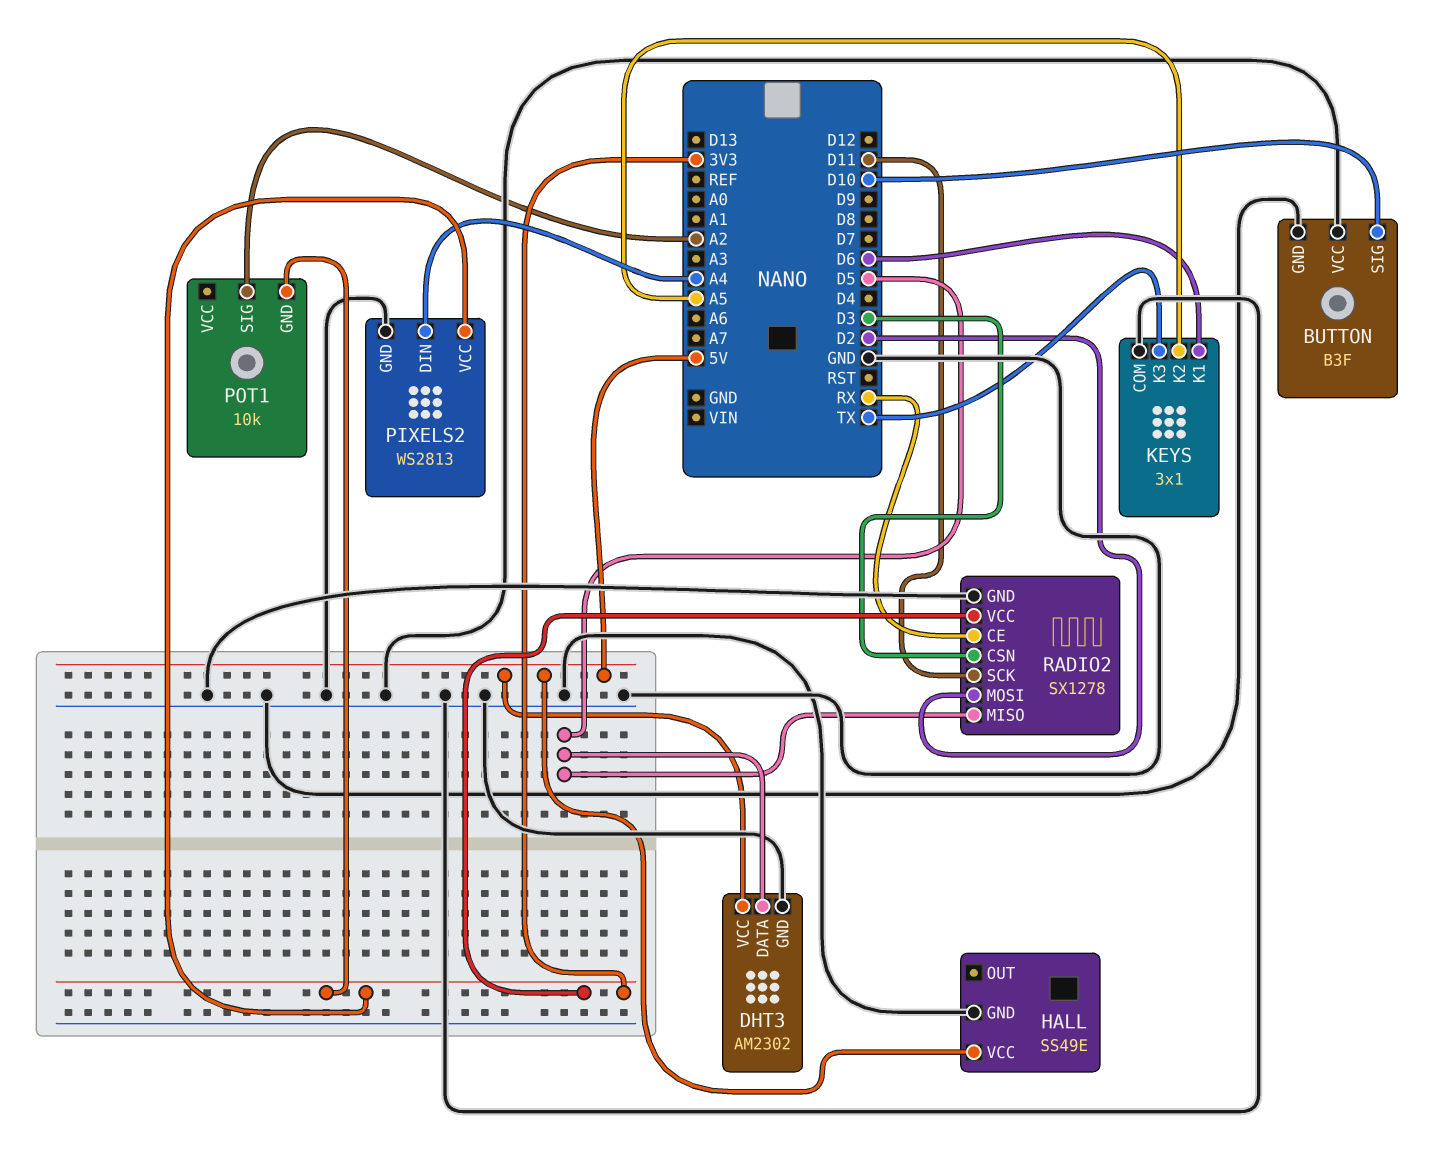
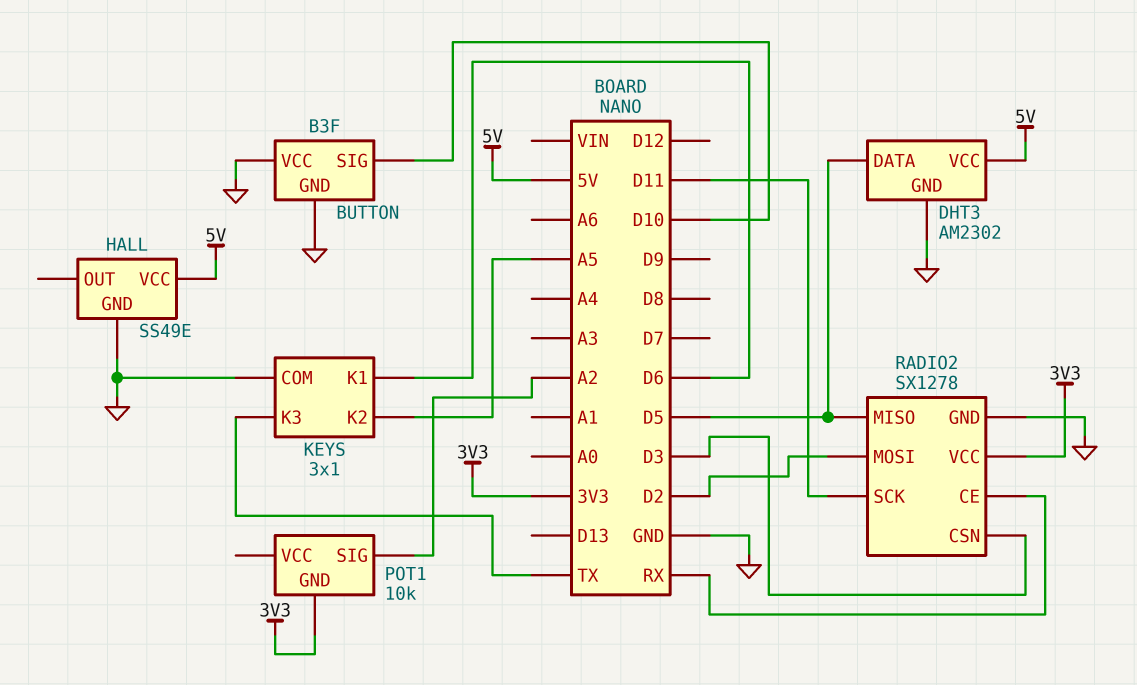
PIXELS2: WS2813 -> none
PIXELS2 pin DIN: A4 -> none
PIXELS2 pin GND: GND -> none
PIXELS2 pin VCC: 3V3 -> none

